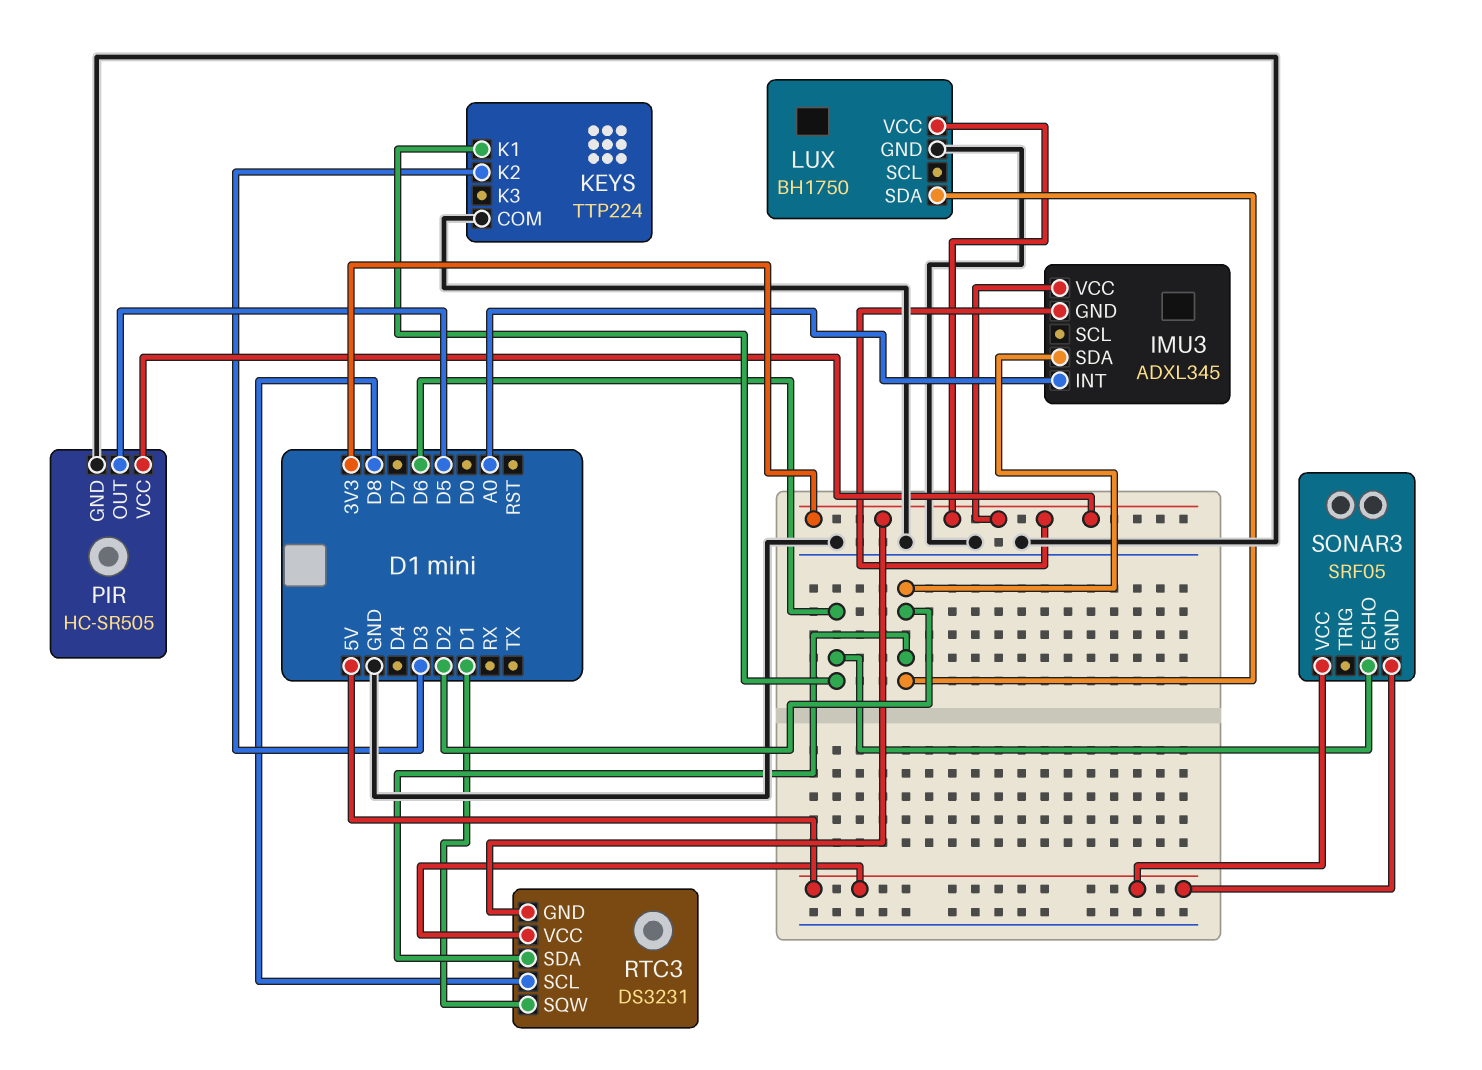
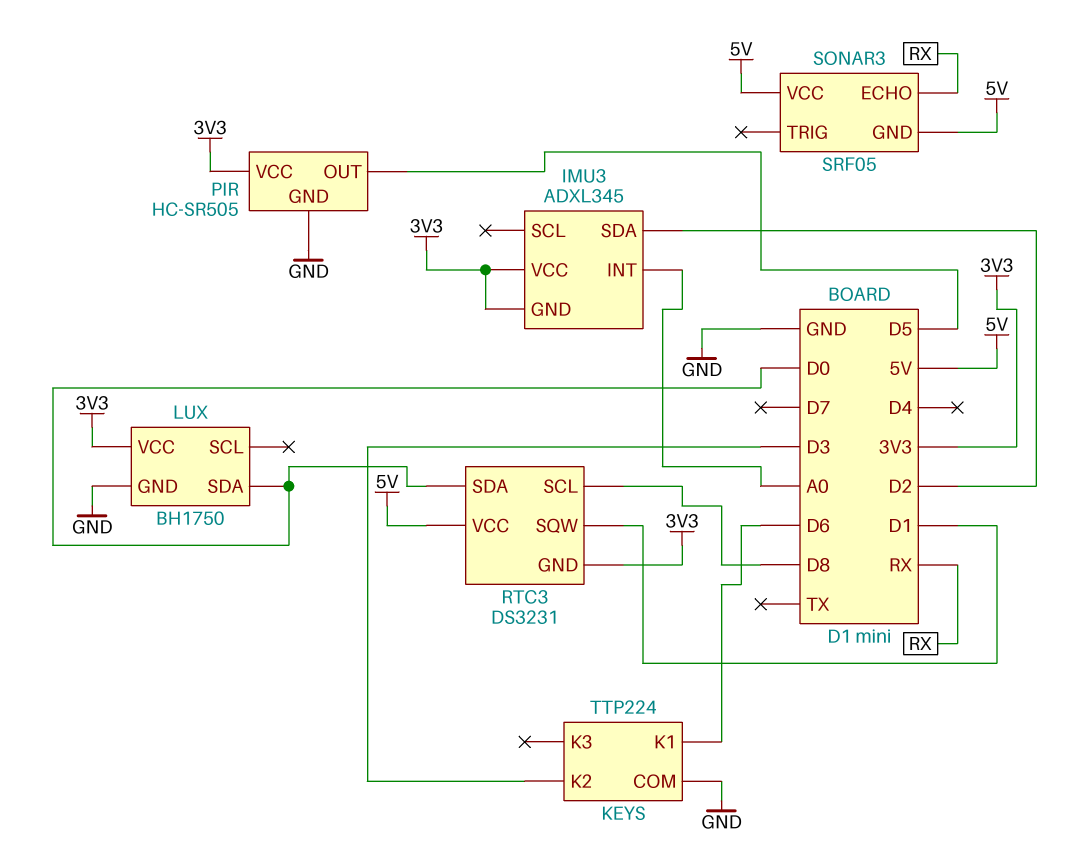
LUX pin SDA: D2 -> D0
RTC3 pin SDA: D2 -> D0
SONAR3 pin ECHO: D6 -> RX

